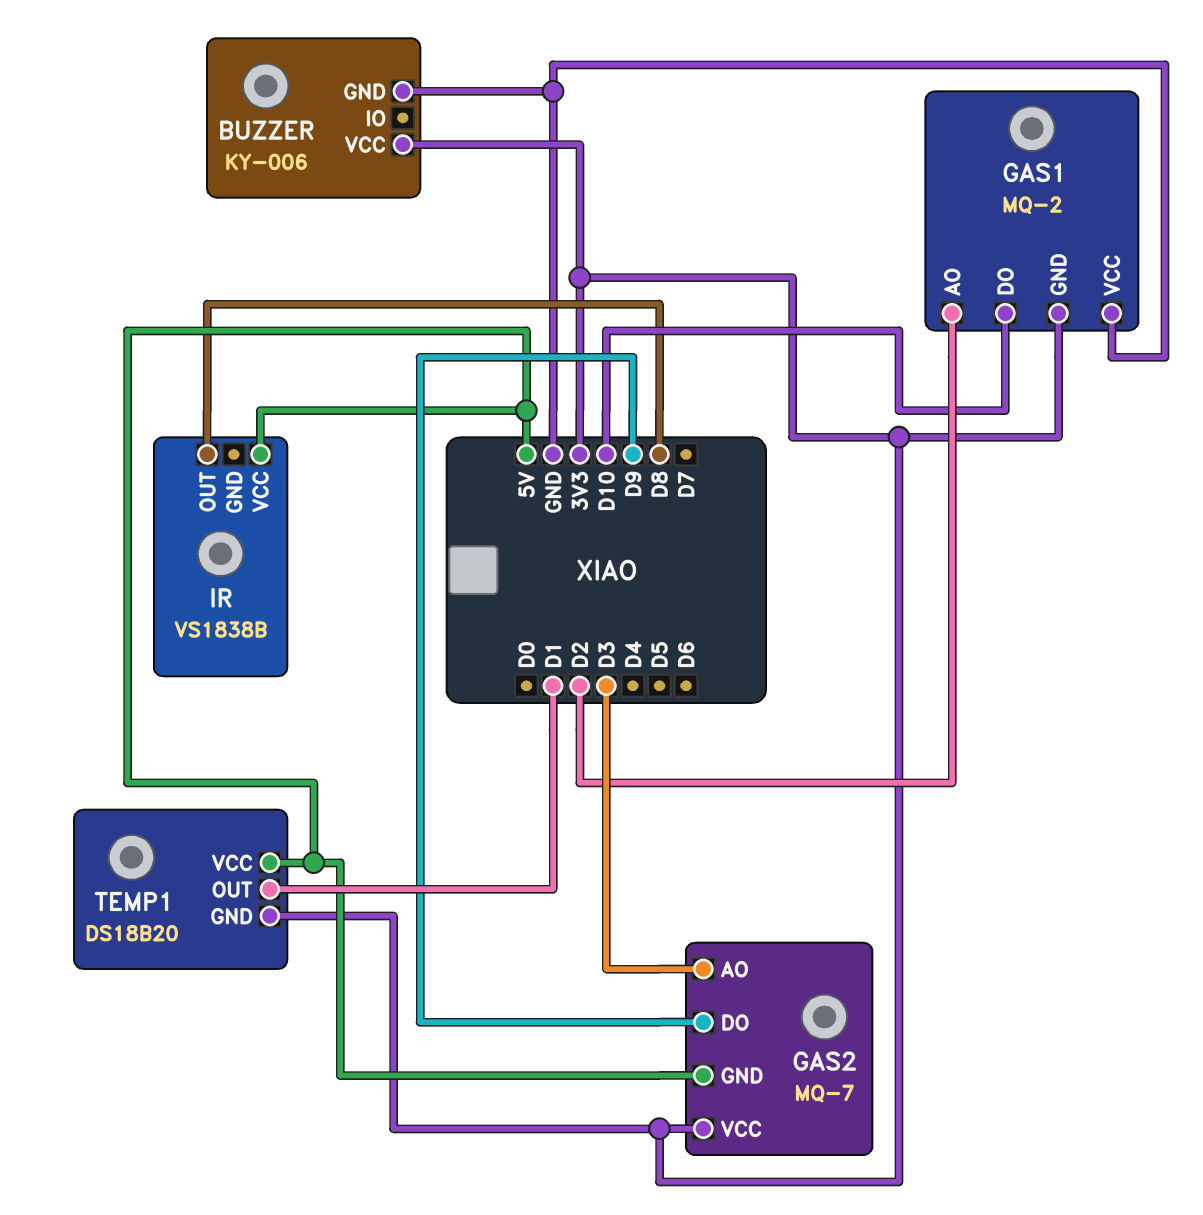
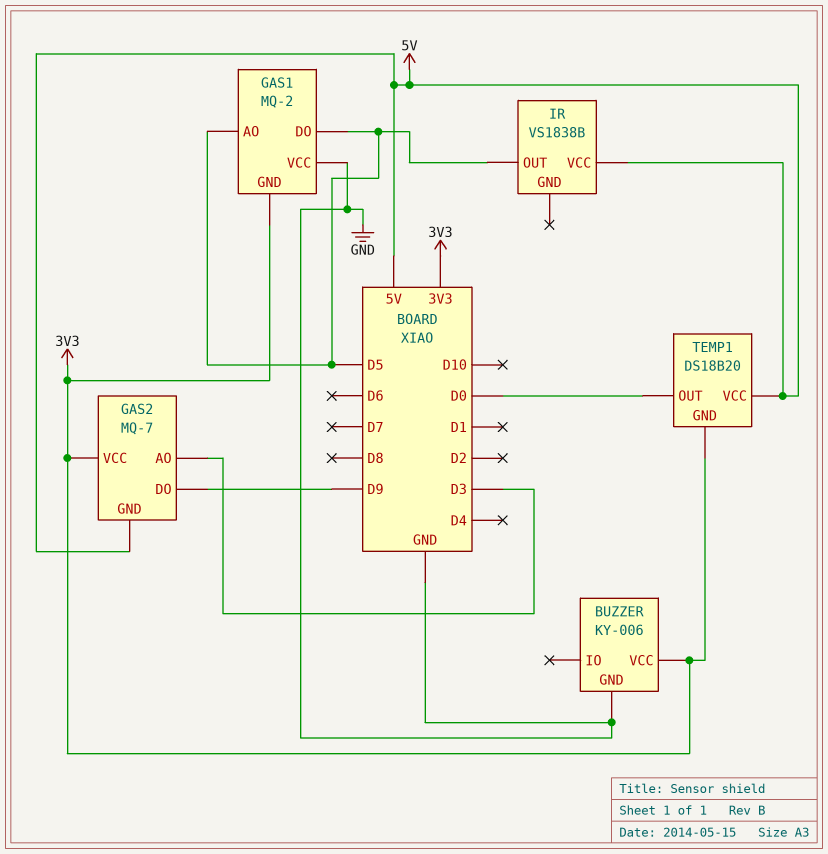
GAS1 pin AO: D2 -> D5
GAS1 pin DO: D10 -> D5
IR pin OUT: D8 -> D5
TEMP1 pin OUT: D1 -> D0

